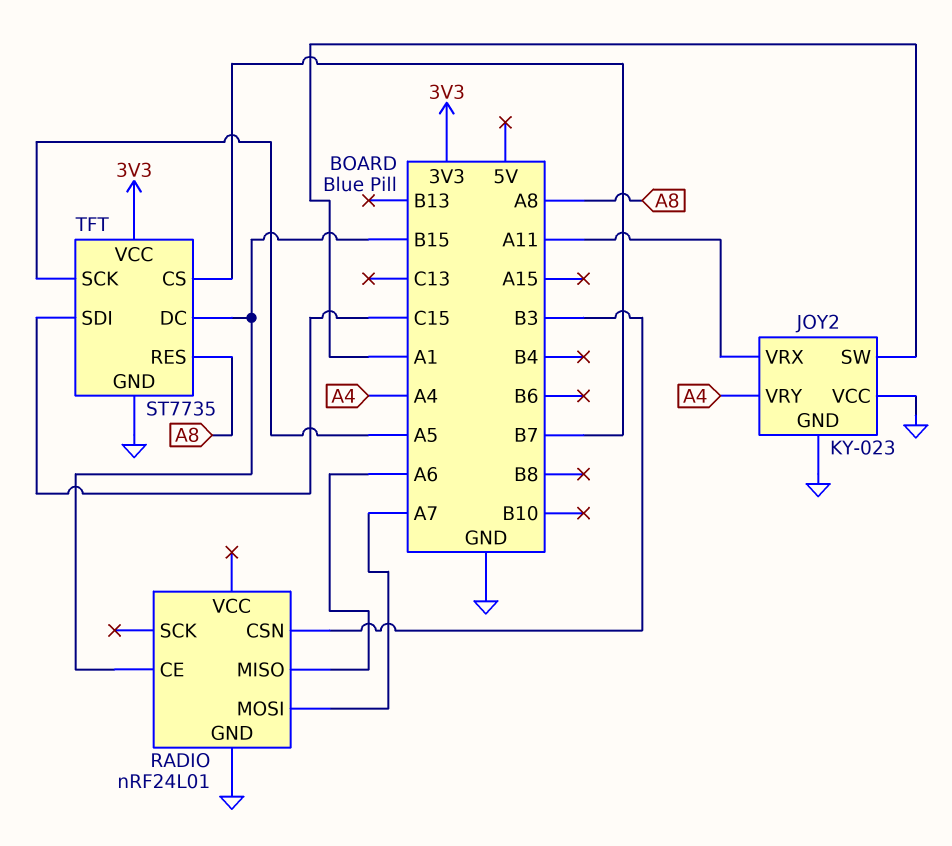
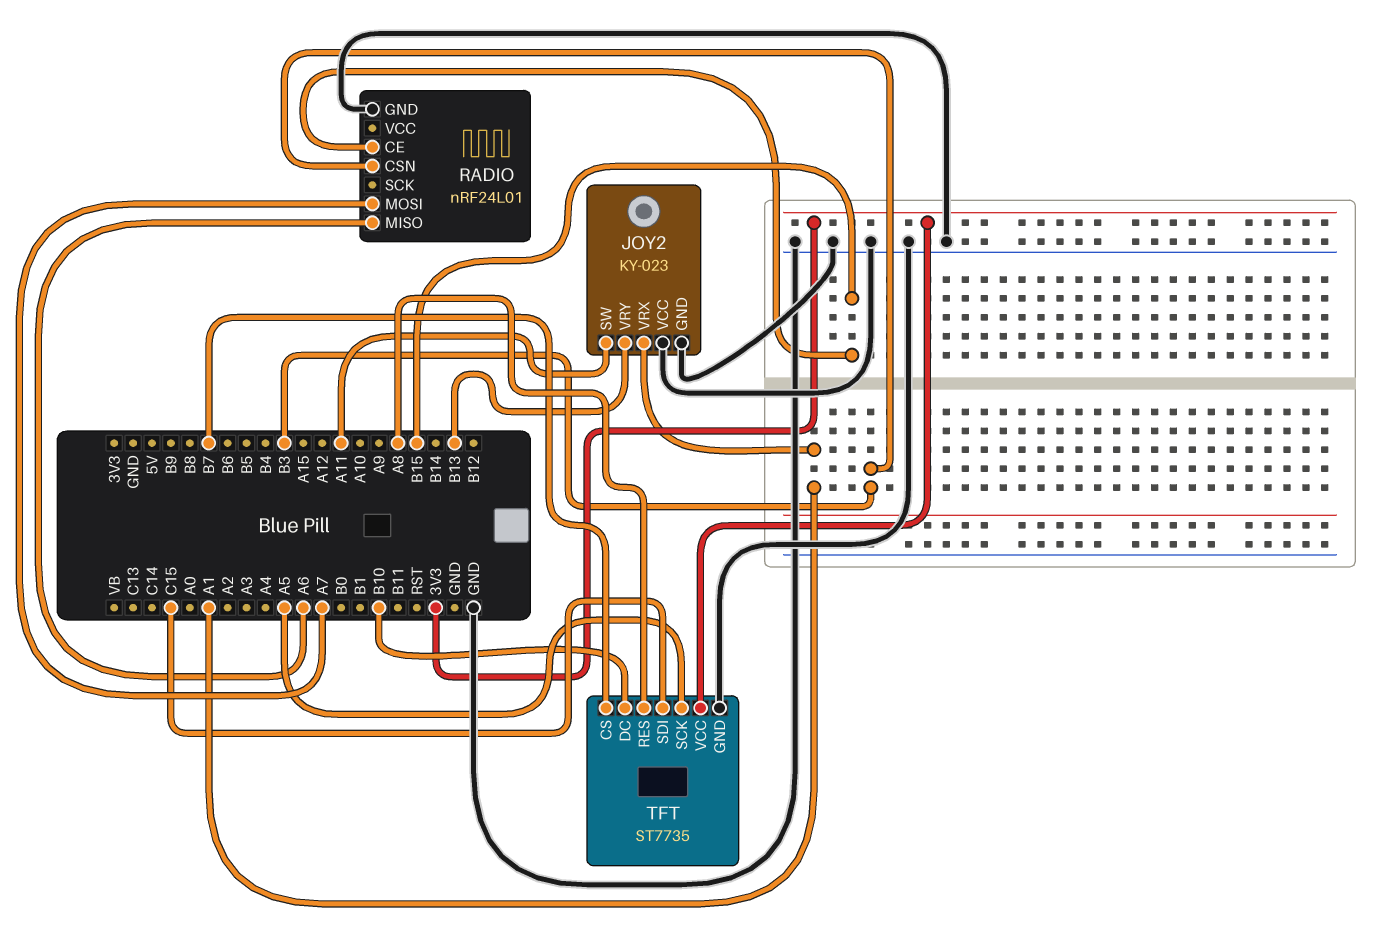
JOY2 pin SW: A1 -> A11
JOY2 pin VRX: A11 -> A1
JOY2 pin VRY: A4 -> B13
TFT pin DC: B15 -> B10

